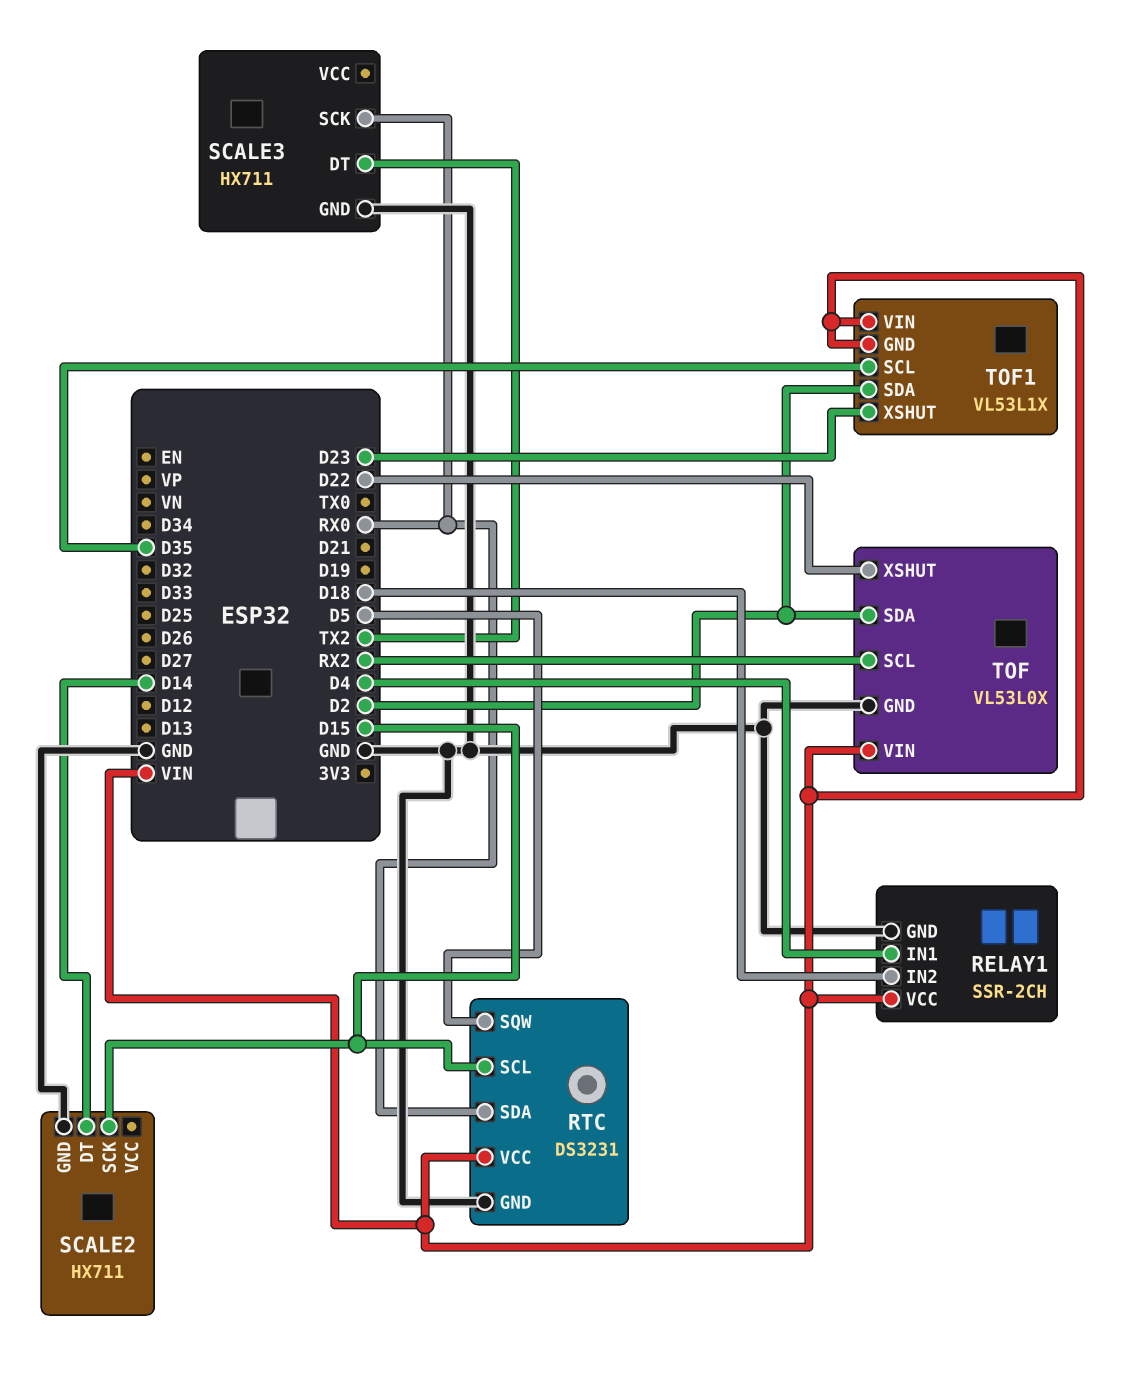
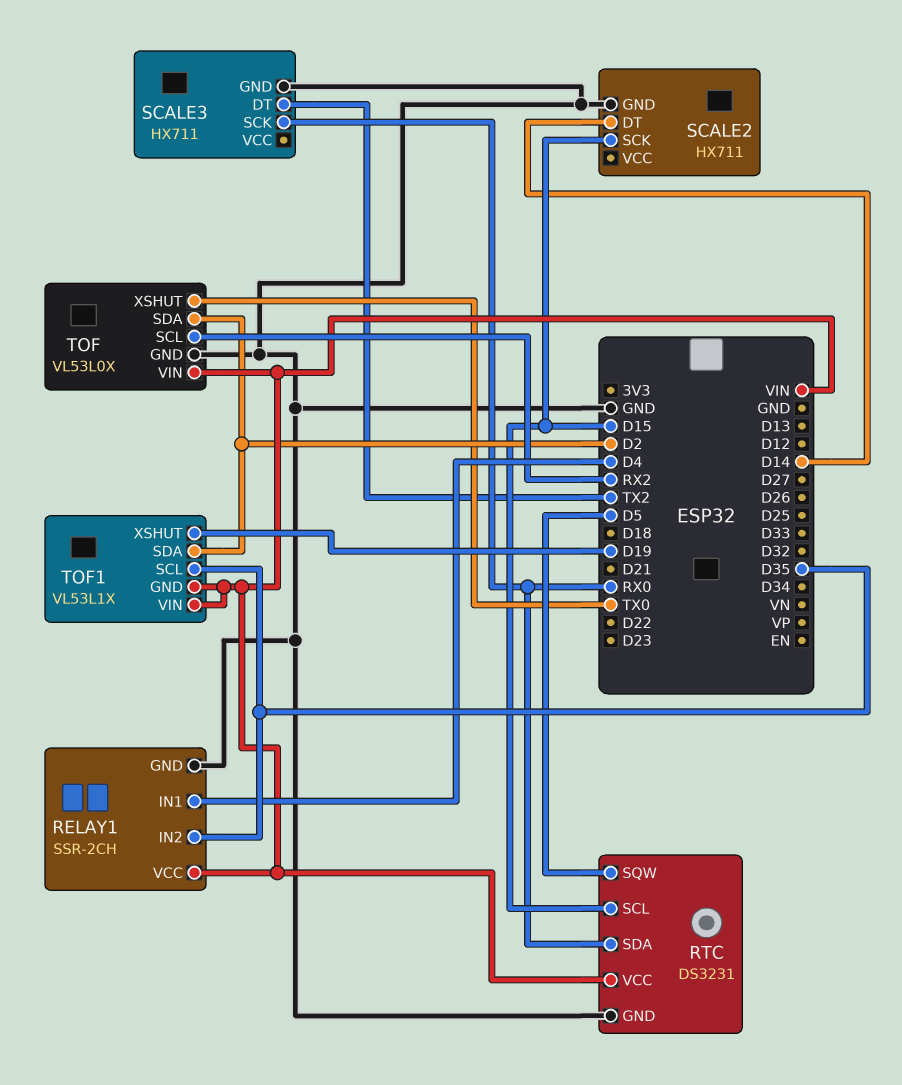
RELAY1 pin IN2: D18 -> D35
TOF pin XSHUT: D22 -> TX0
TOF1 pin XSHUT: D23 -> D19

